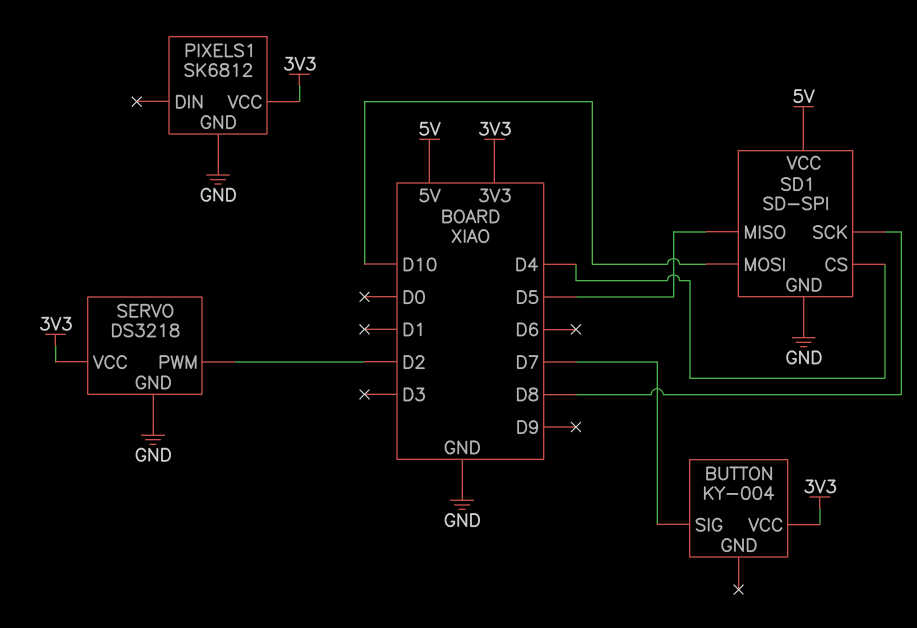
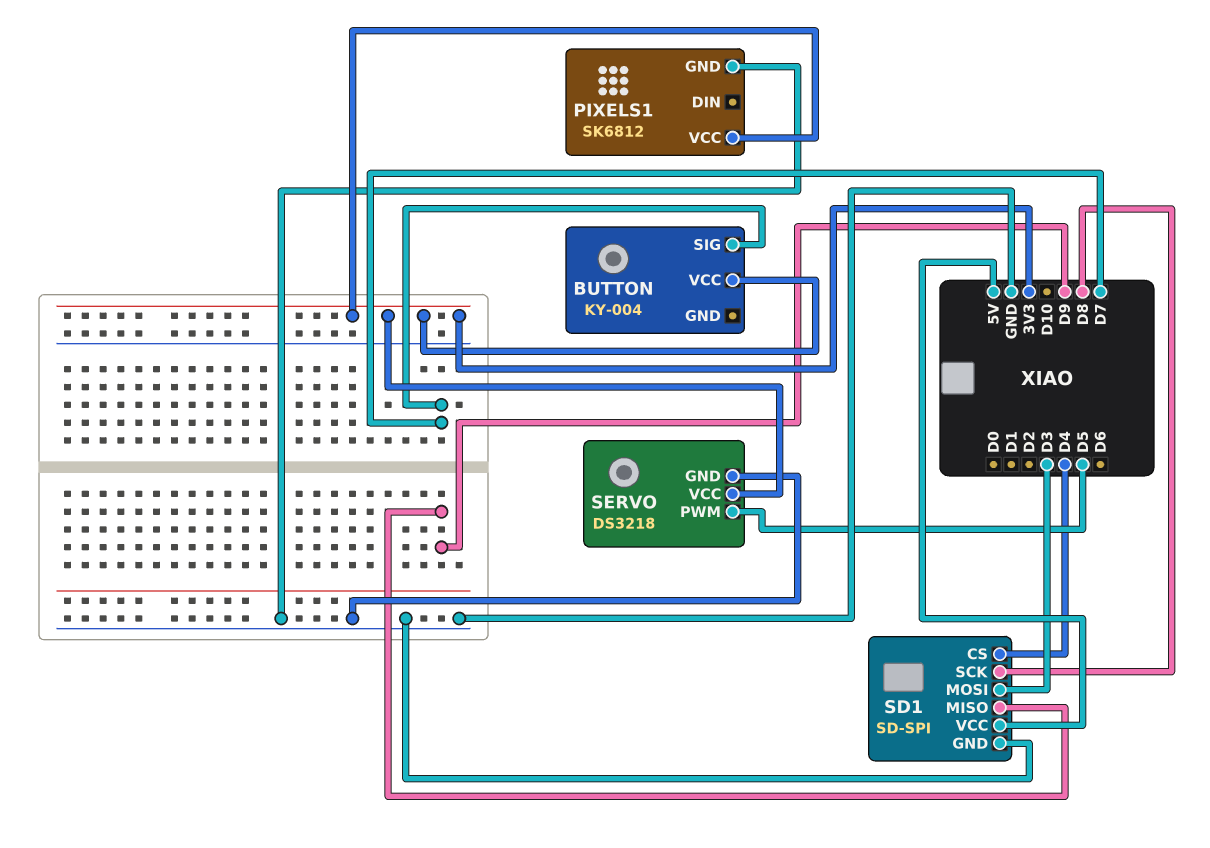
SD1 pin MISO: D5 -> D9
SD1 pin MOSI: D10 -> D3
SERVO pin PWM: D2 -> D5

